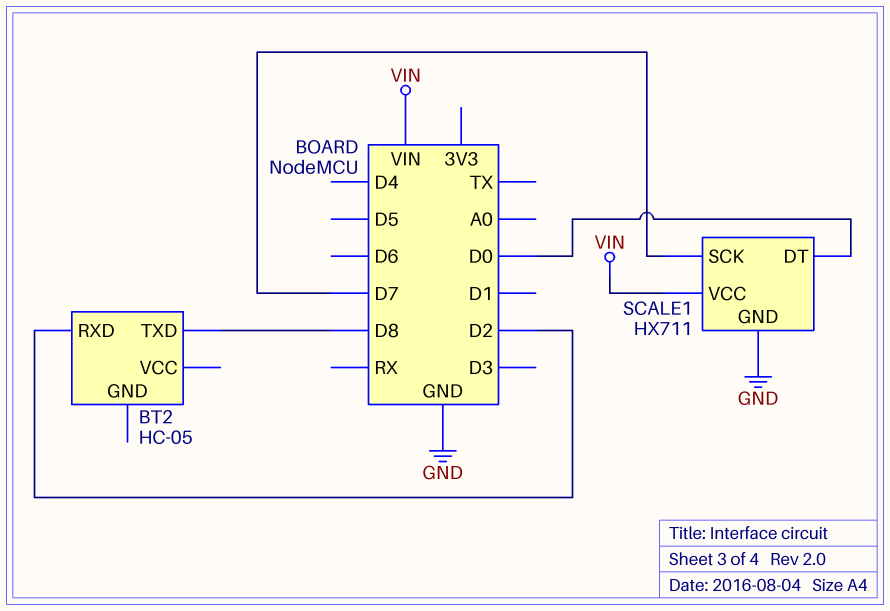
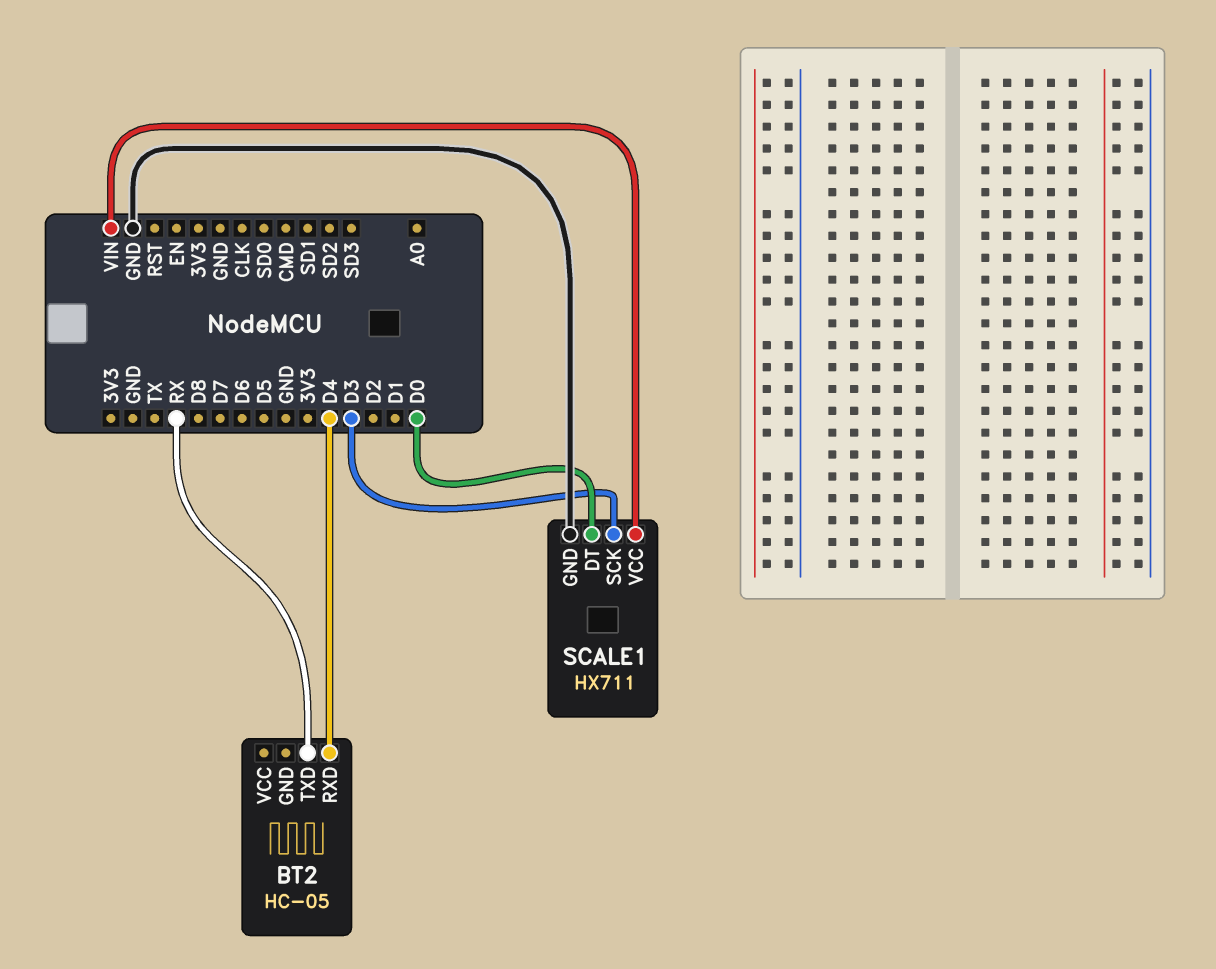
BT2 pin RXD: D2 -> D4
BT2 pin TXD: D8 -> RX
SCALE1 pin SCK: D7 -> D3

